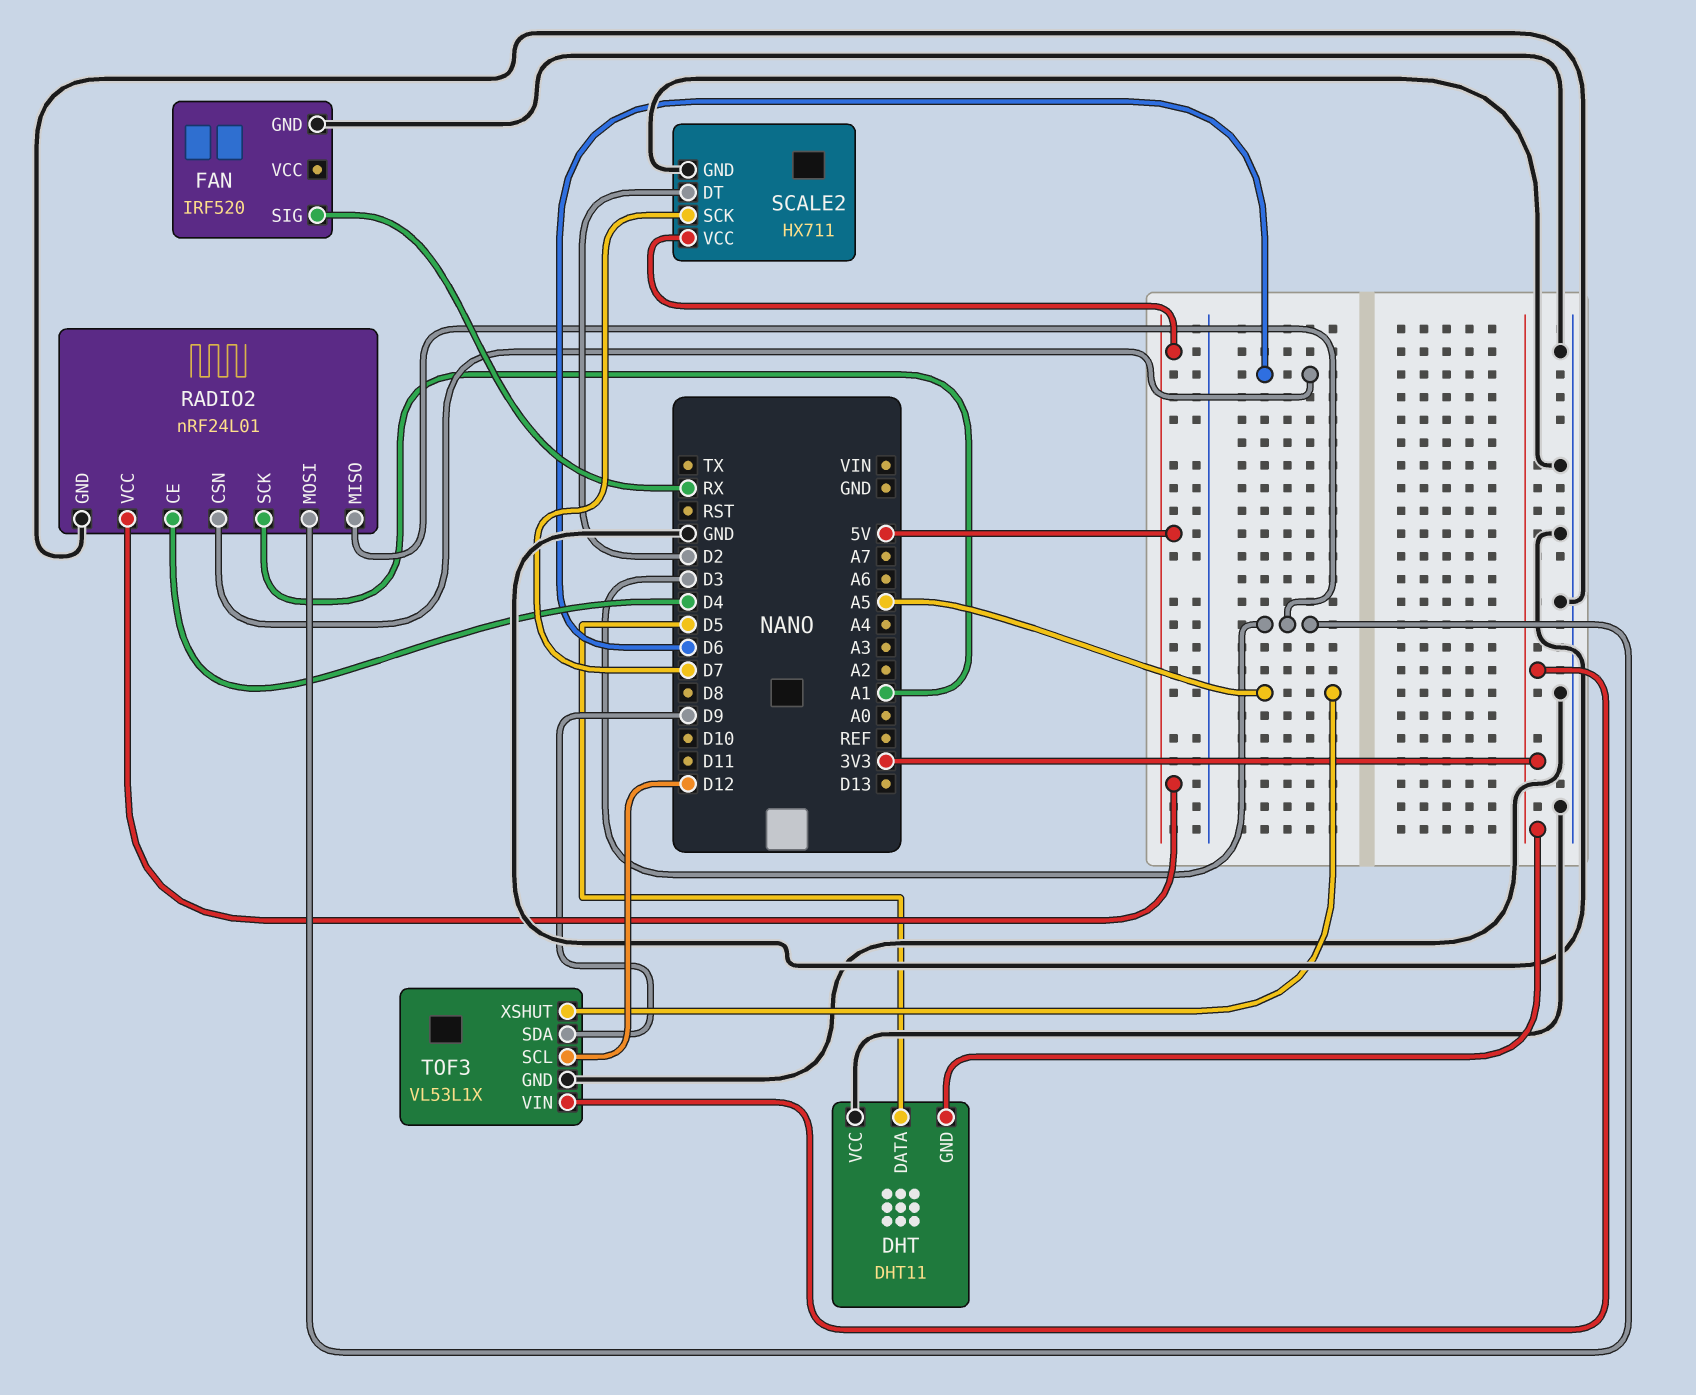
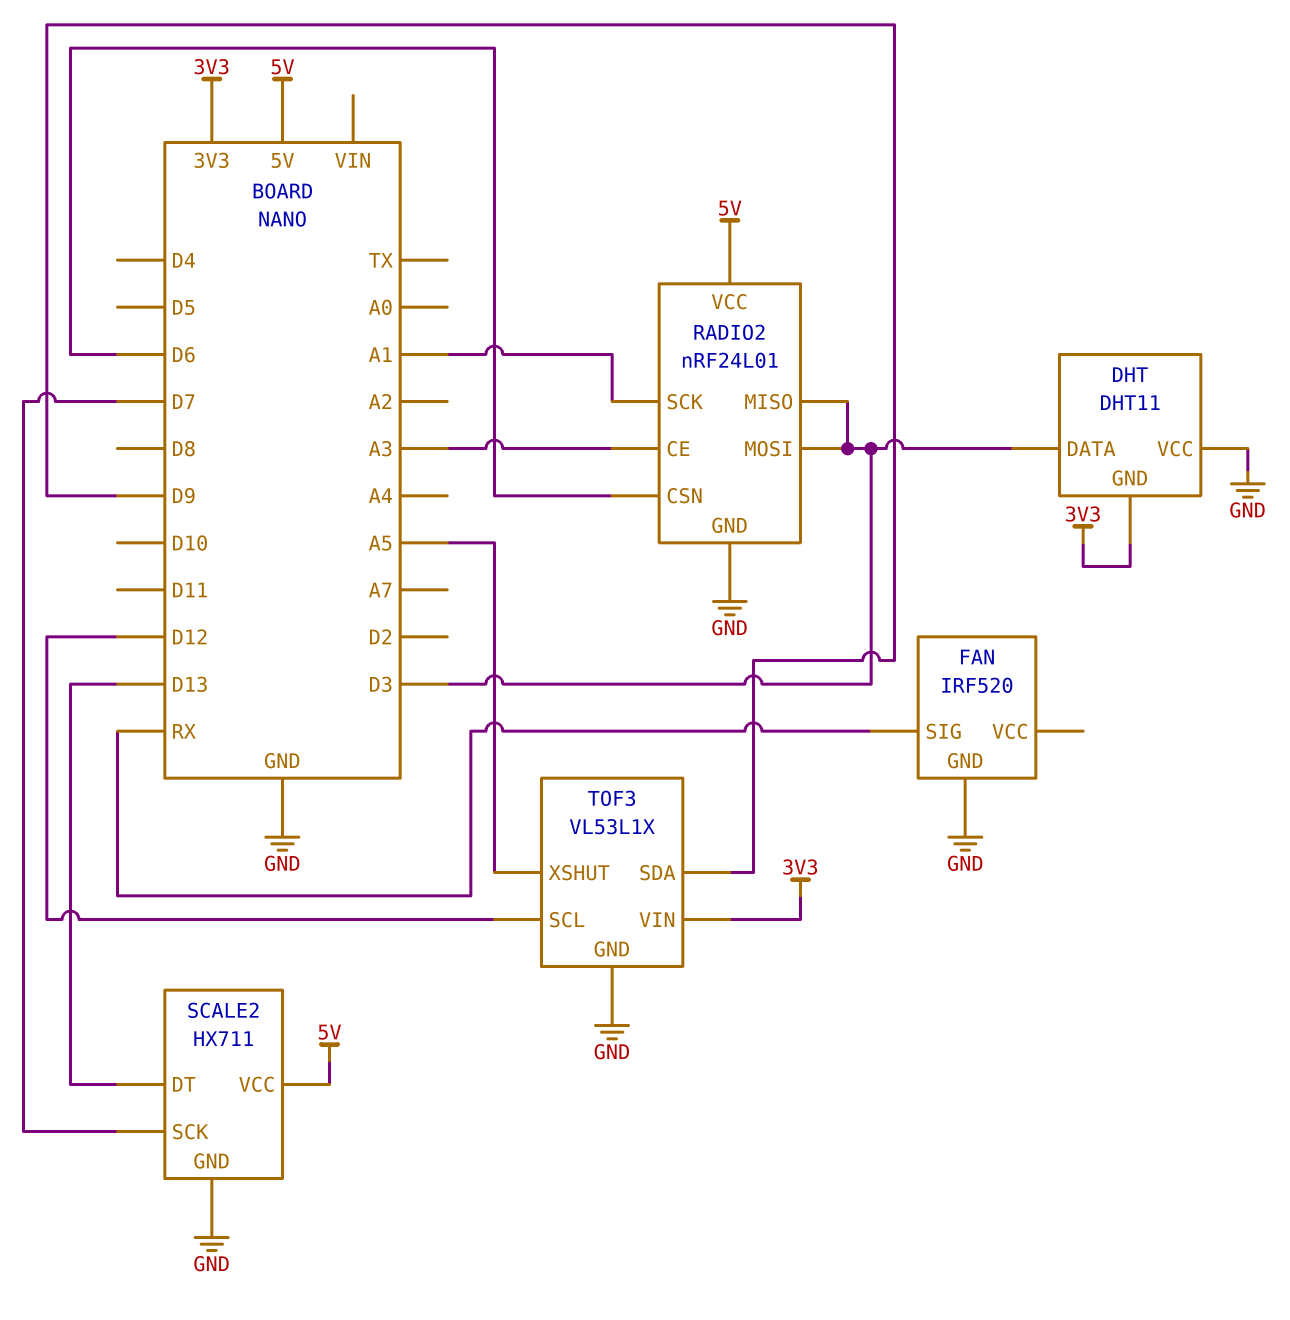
DHT pin DATA: D5 -> D3
RADIO2 pin CE: D4 -> A3
SCALE2 pin DT: D2 -> D13

